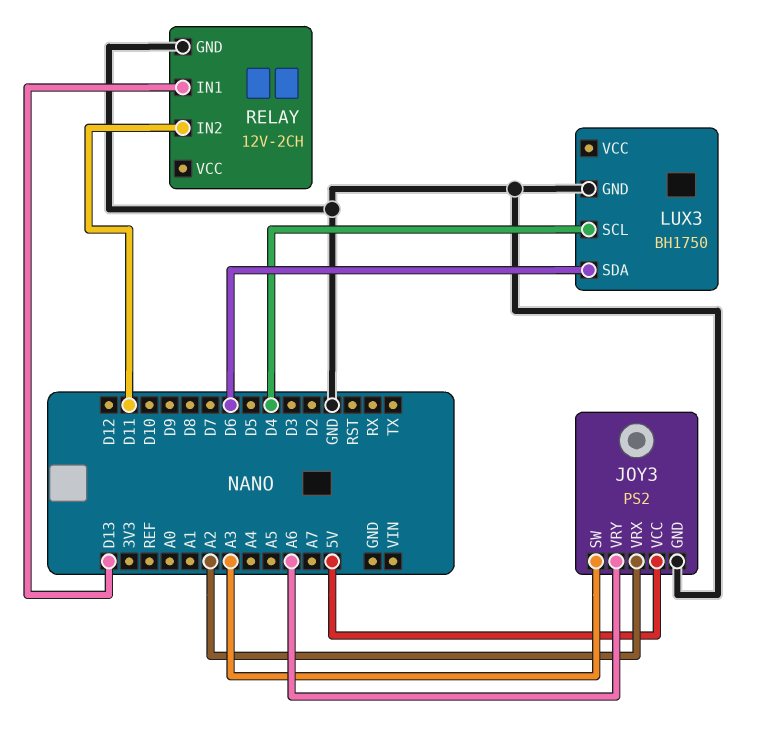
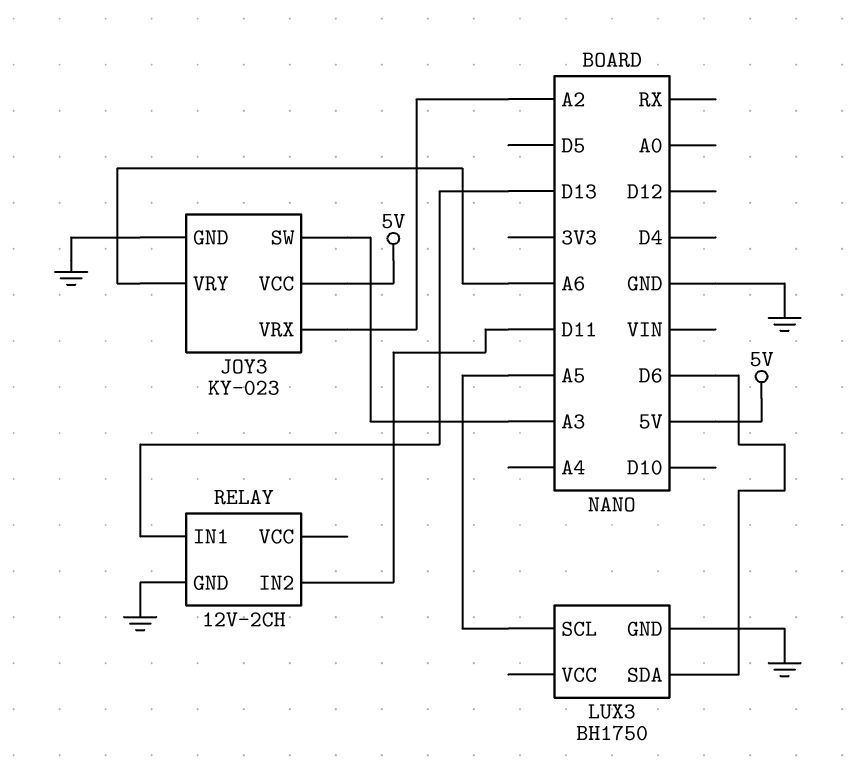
JOY3: PS2 -> KY-023
LUX3 pin SCL: D4 -> A5

